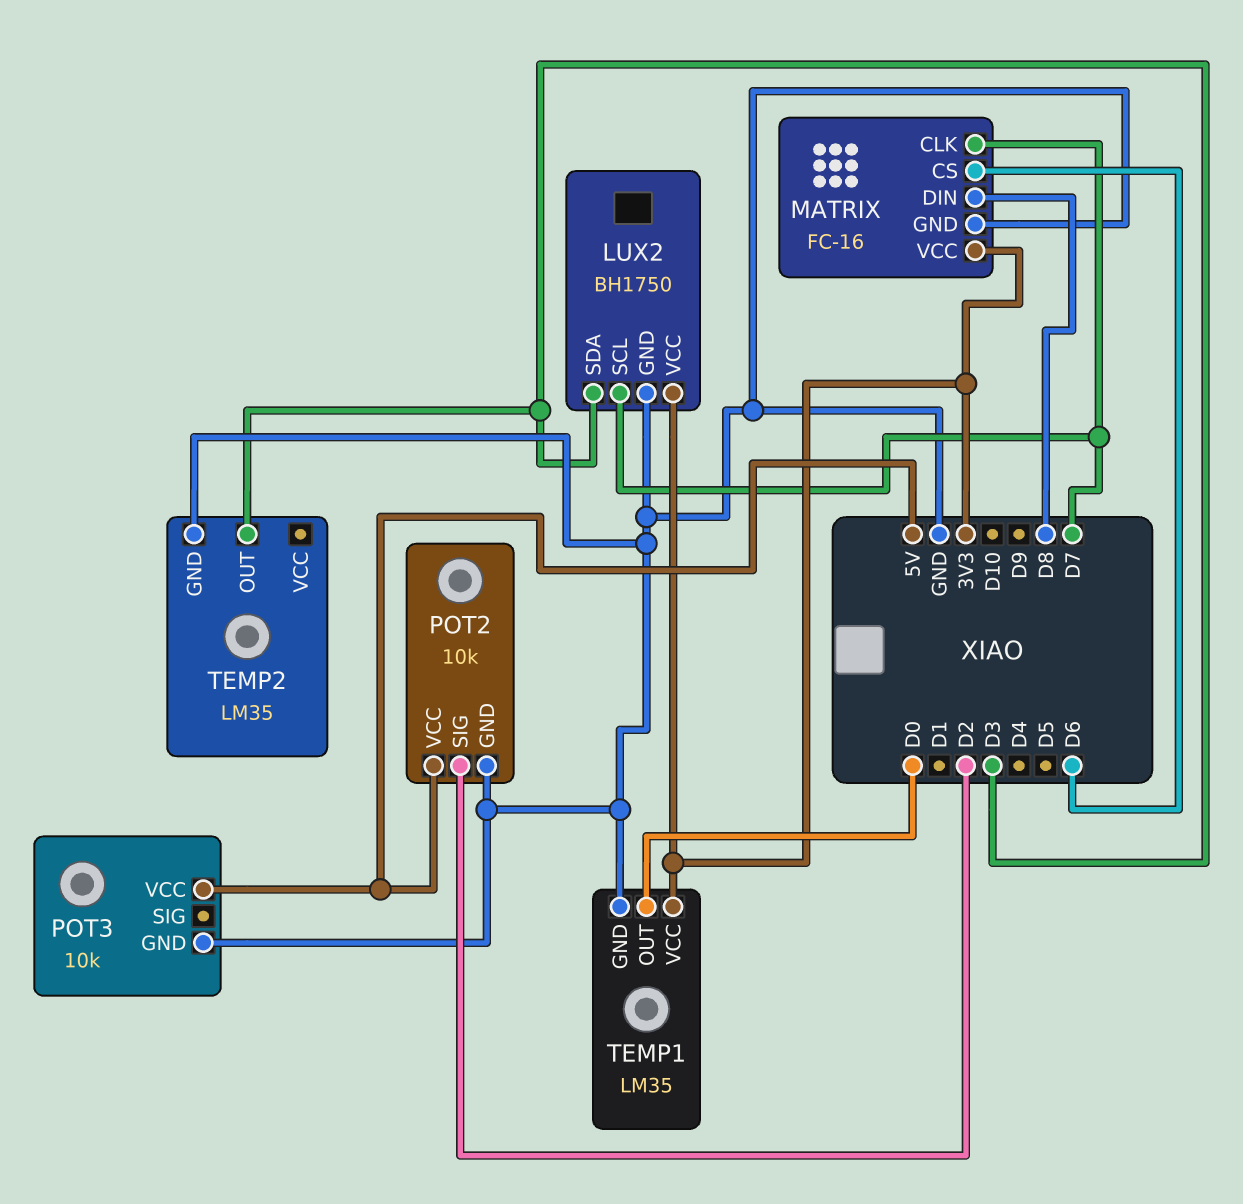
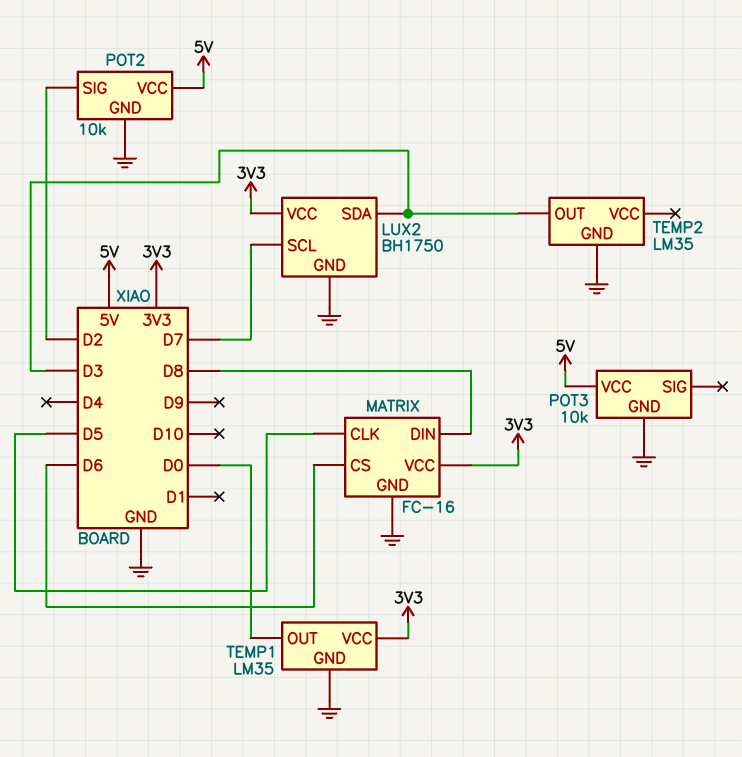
MATRIX pin CLK: D7 -> D5

